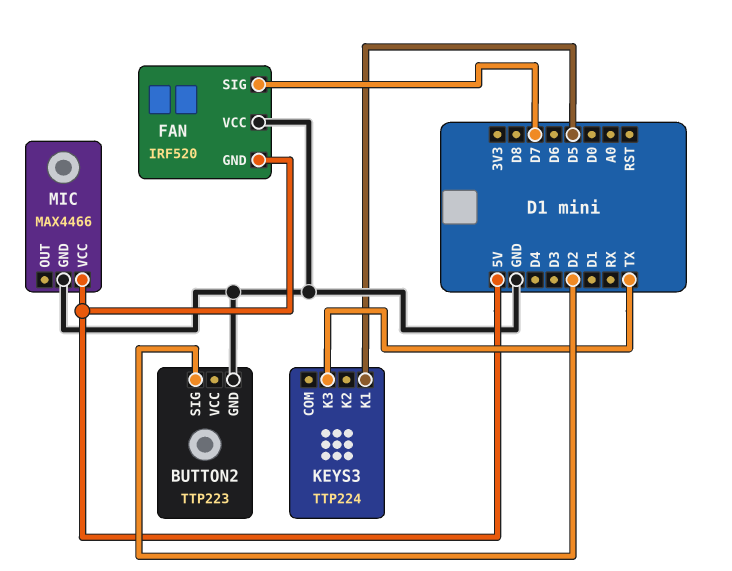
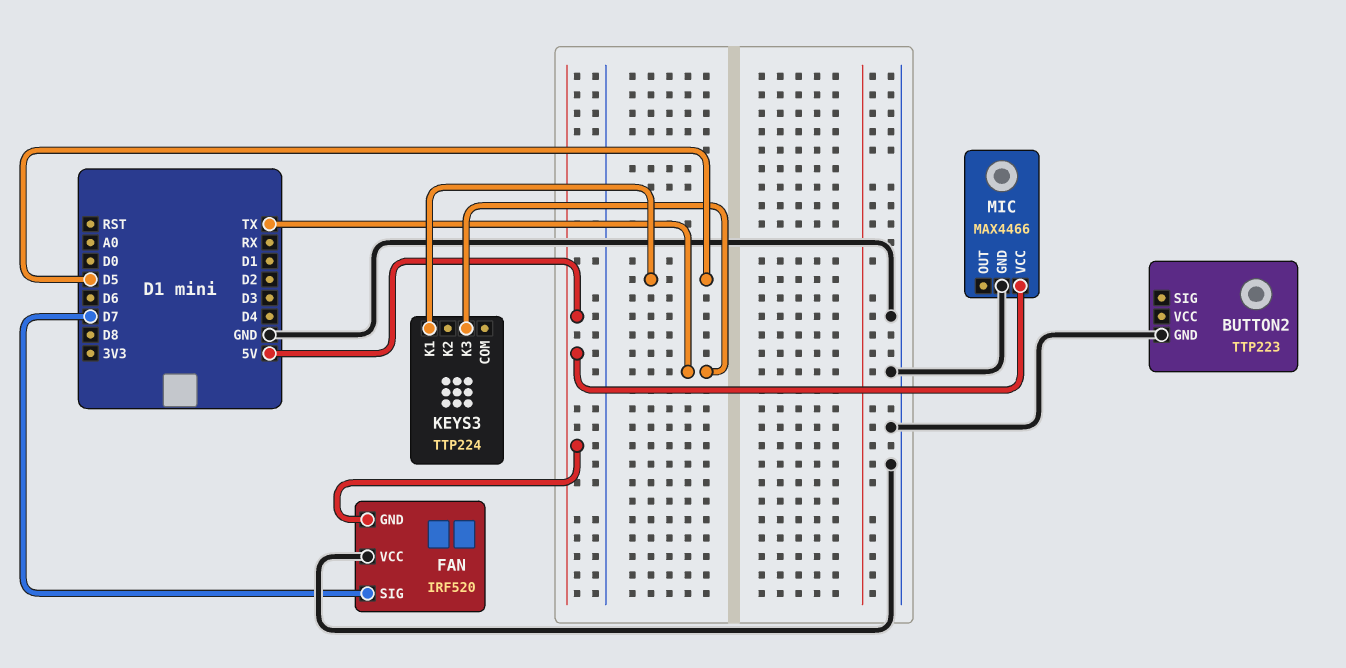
BUTTON2 pin SIG: D2 -> none

